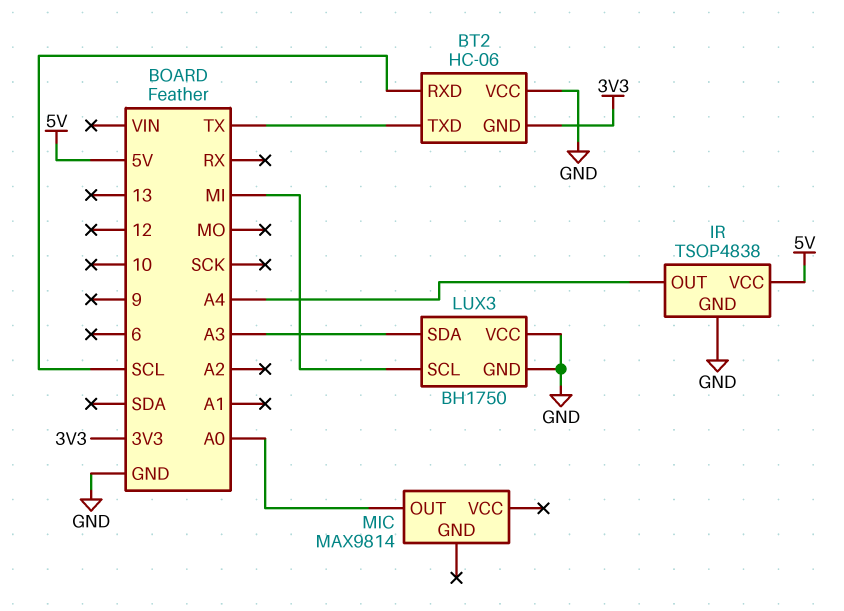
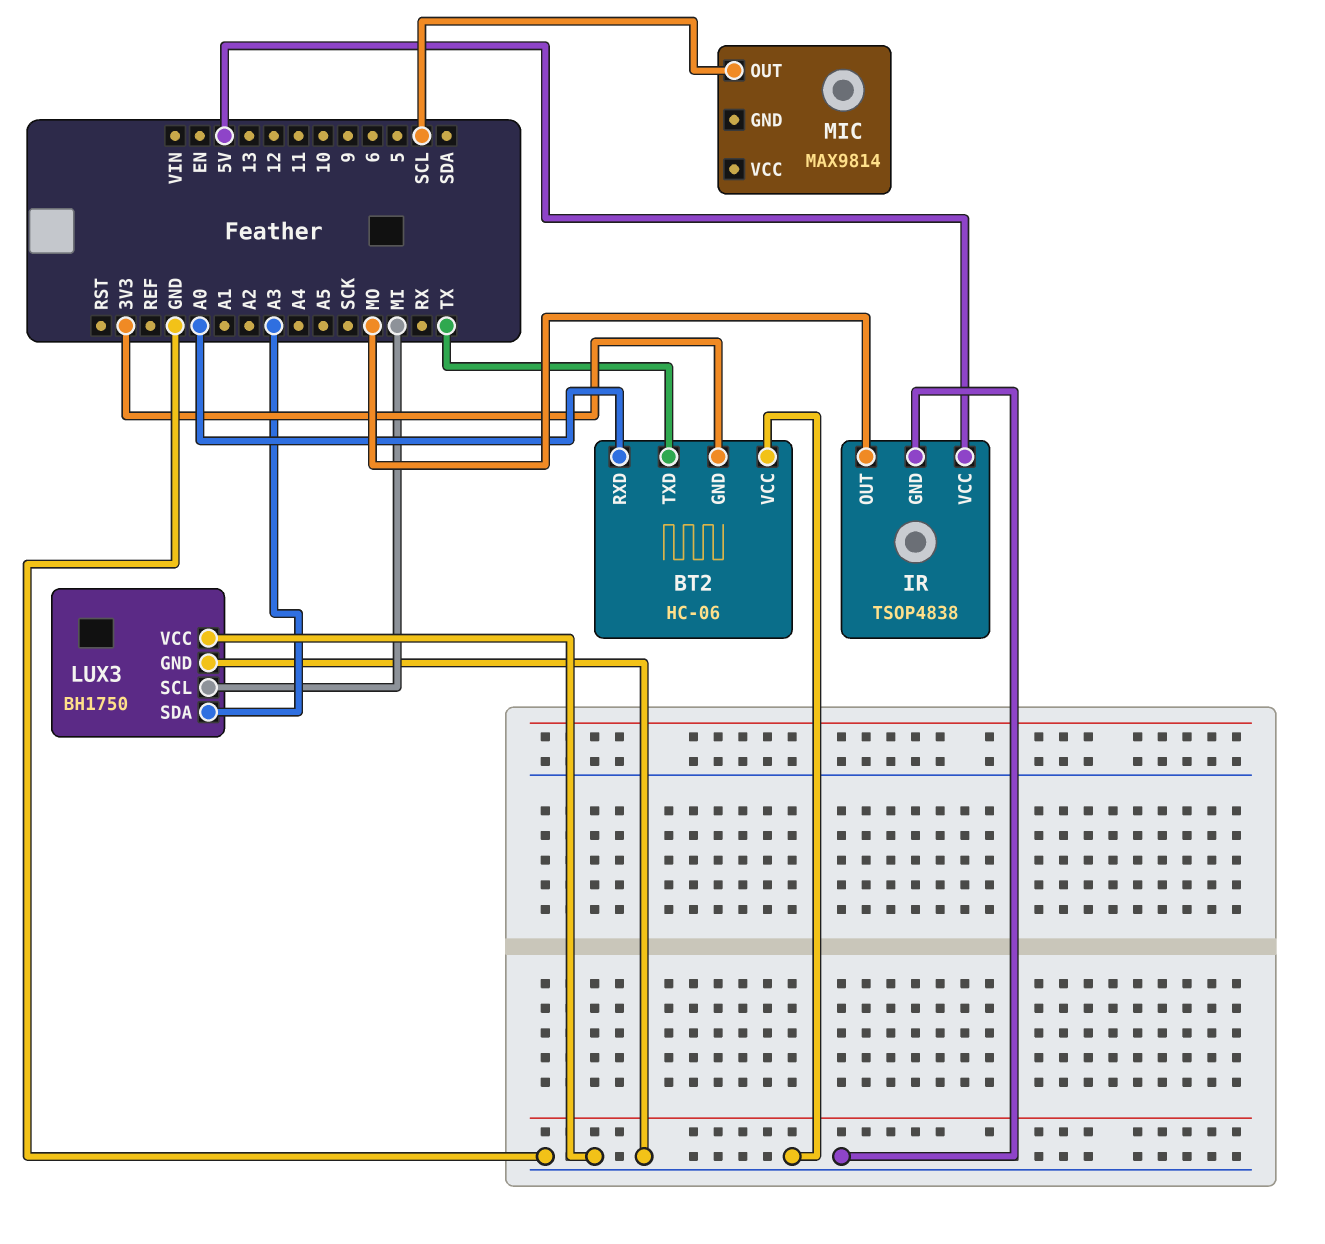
BT2 pin RXD: SCL -> A0
IR pin OUT: A4 -> MO
MIC pin OUT: A0 -> SCL

